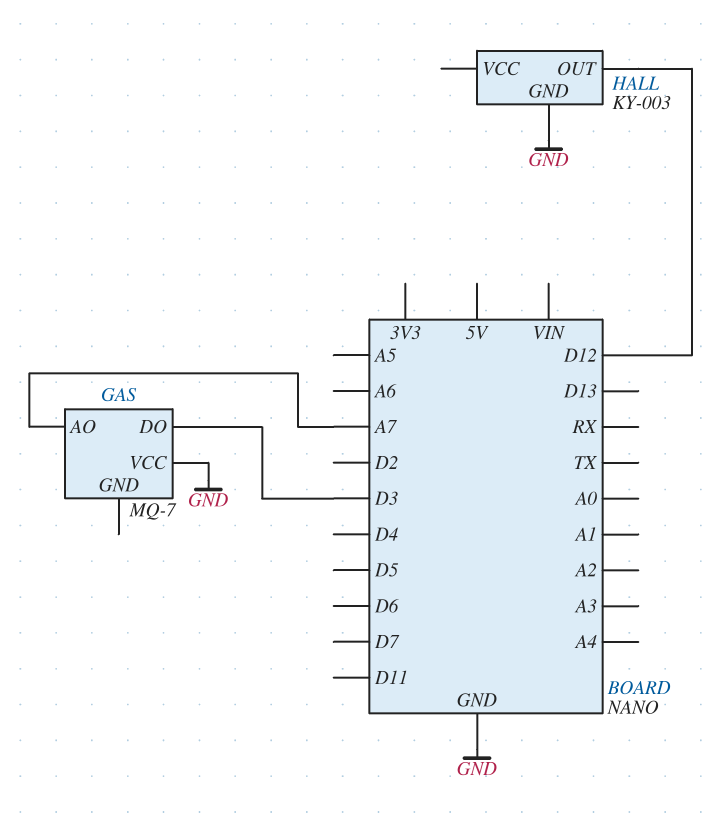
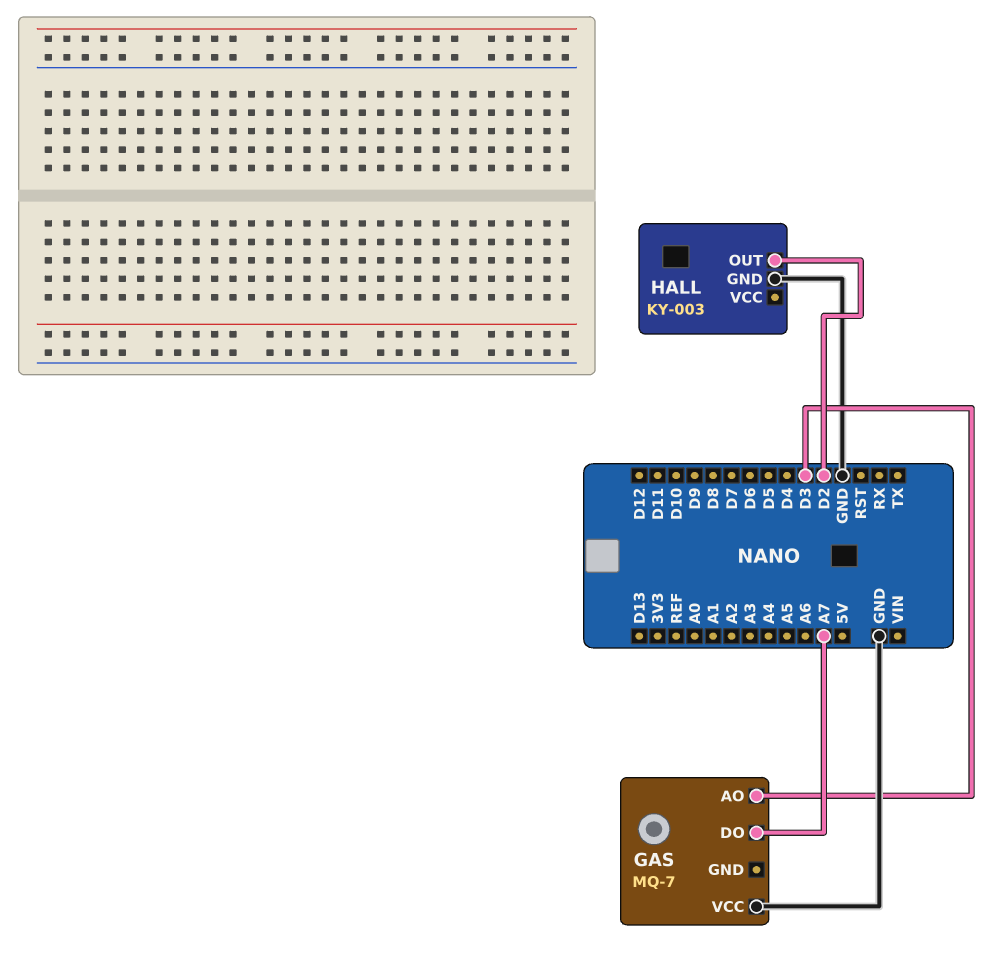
GAS pin AO: A7 -> D3
GAS pin DO: D3 -> A7
HALL pin OUT: D12 -> D2

